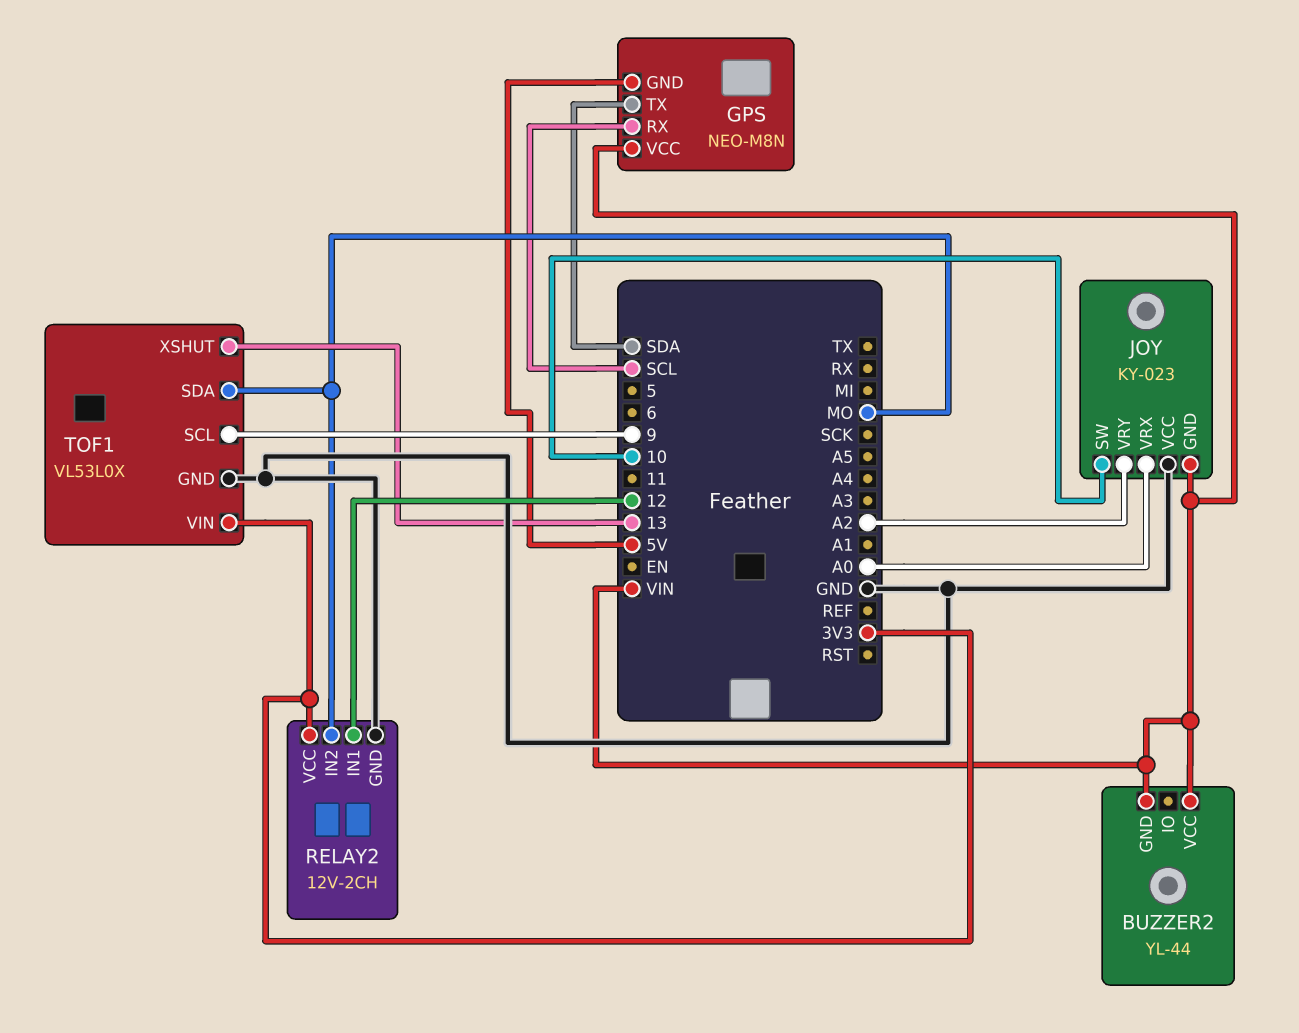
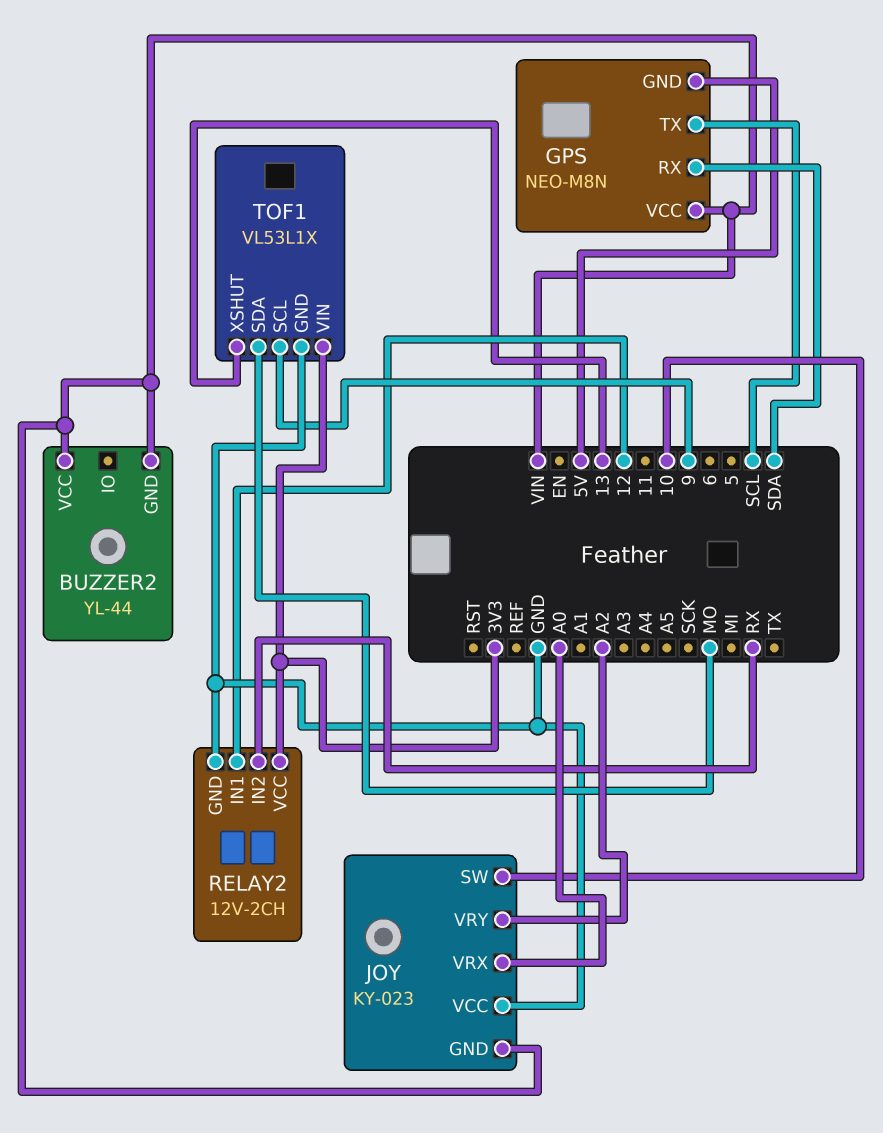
GPS pin RX: SCL -> SDA
GPS pin TX: SDA -> SCL
RELAY2 pin IN2: MO -> RX
TOF1: VL53L0X -> VL53L1X

